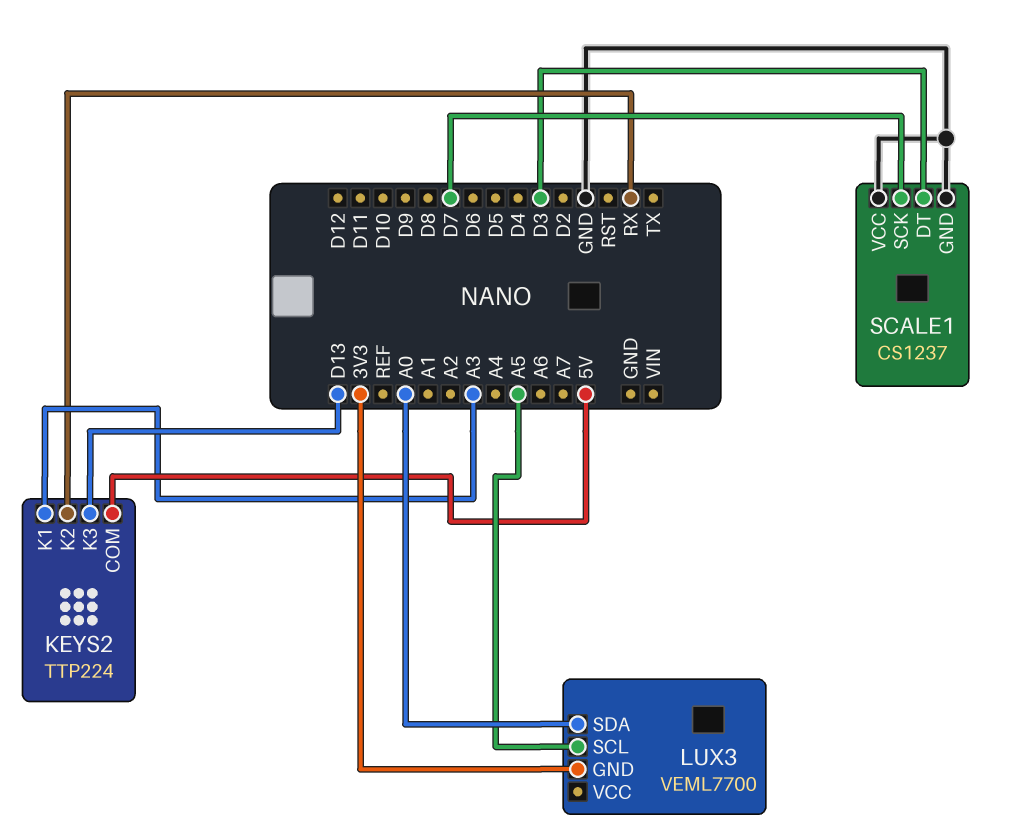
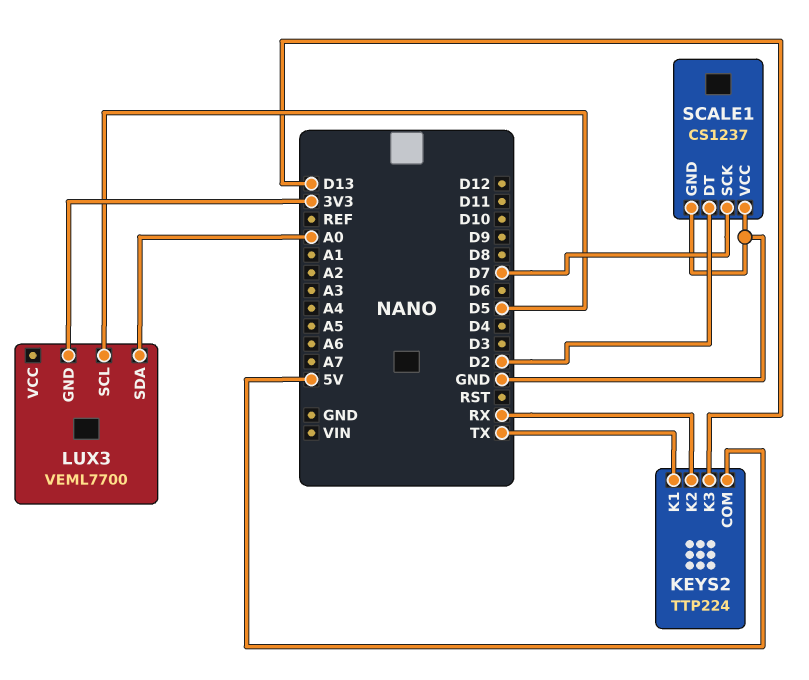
KEYS2 pin K1: A3 -> TX
LUX3 pin SCL: A5 -> D5
SCALE1 pin DT: D3 -> D2

